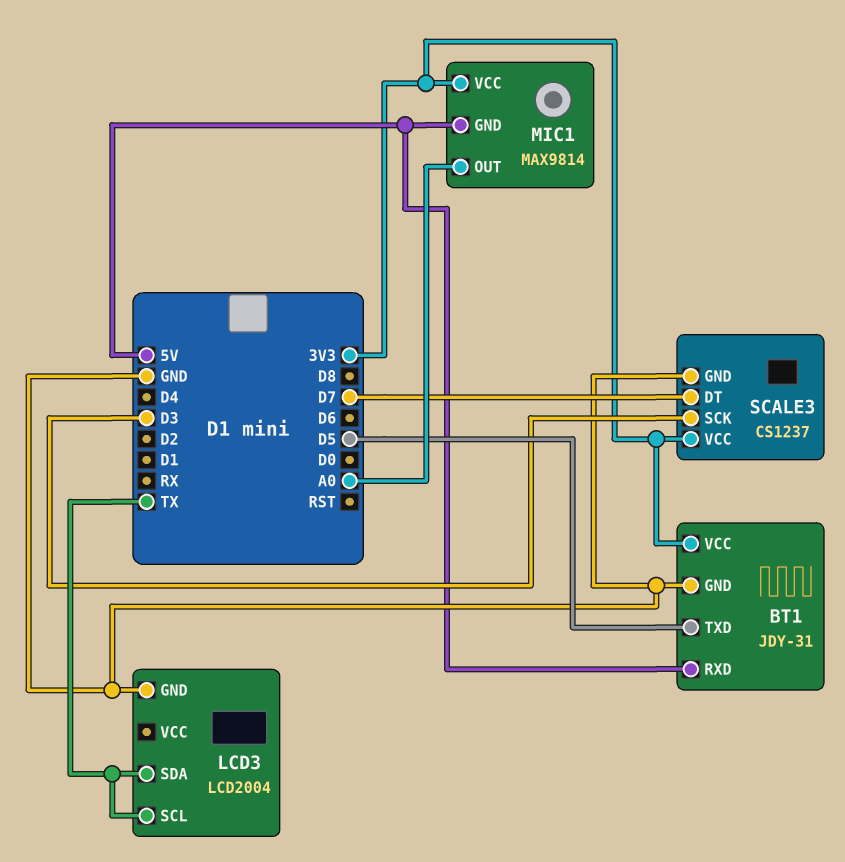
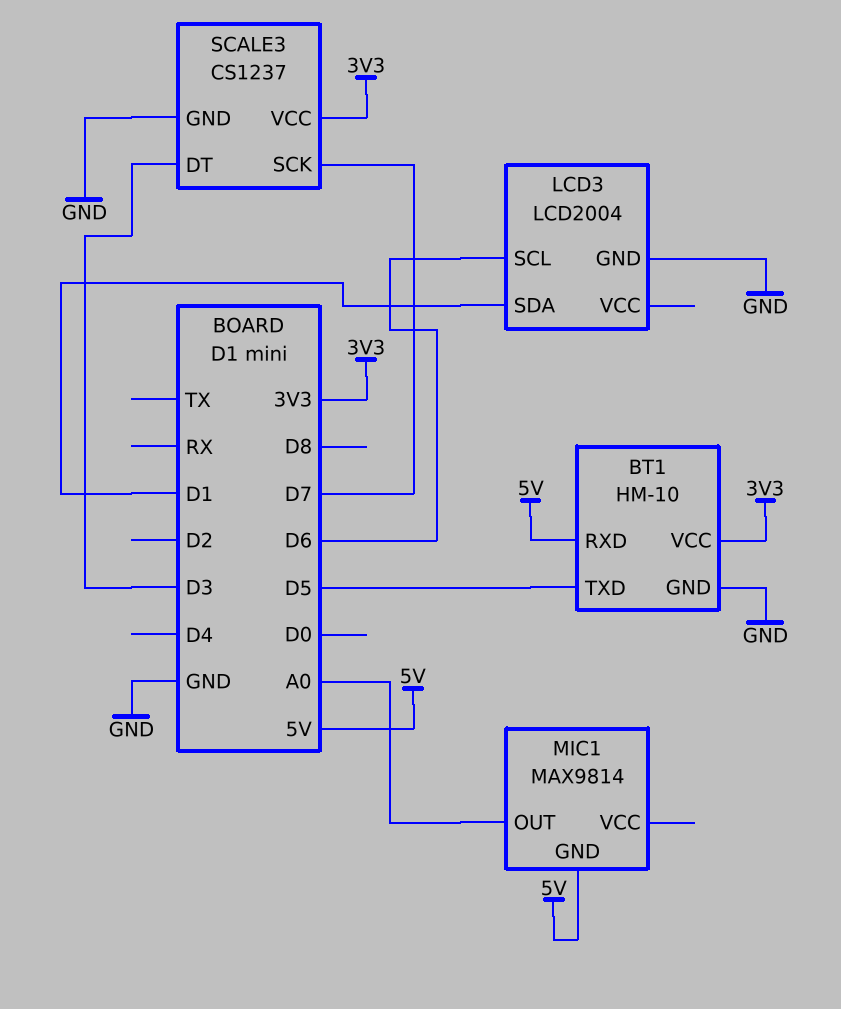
BT1: JDY-31 -> HM-10
LCD3 pin SCL: TX -> D6
LCD3 pin SDA: TX -> D1
MIC1 pin VCC: 3V3 -> none
SCALE3 pin DT: D7 -> D3
SCALE3 pin SCK: D3 -> D7

